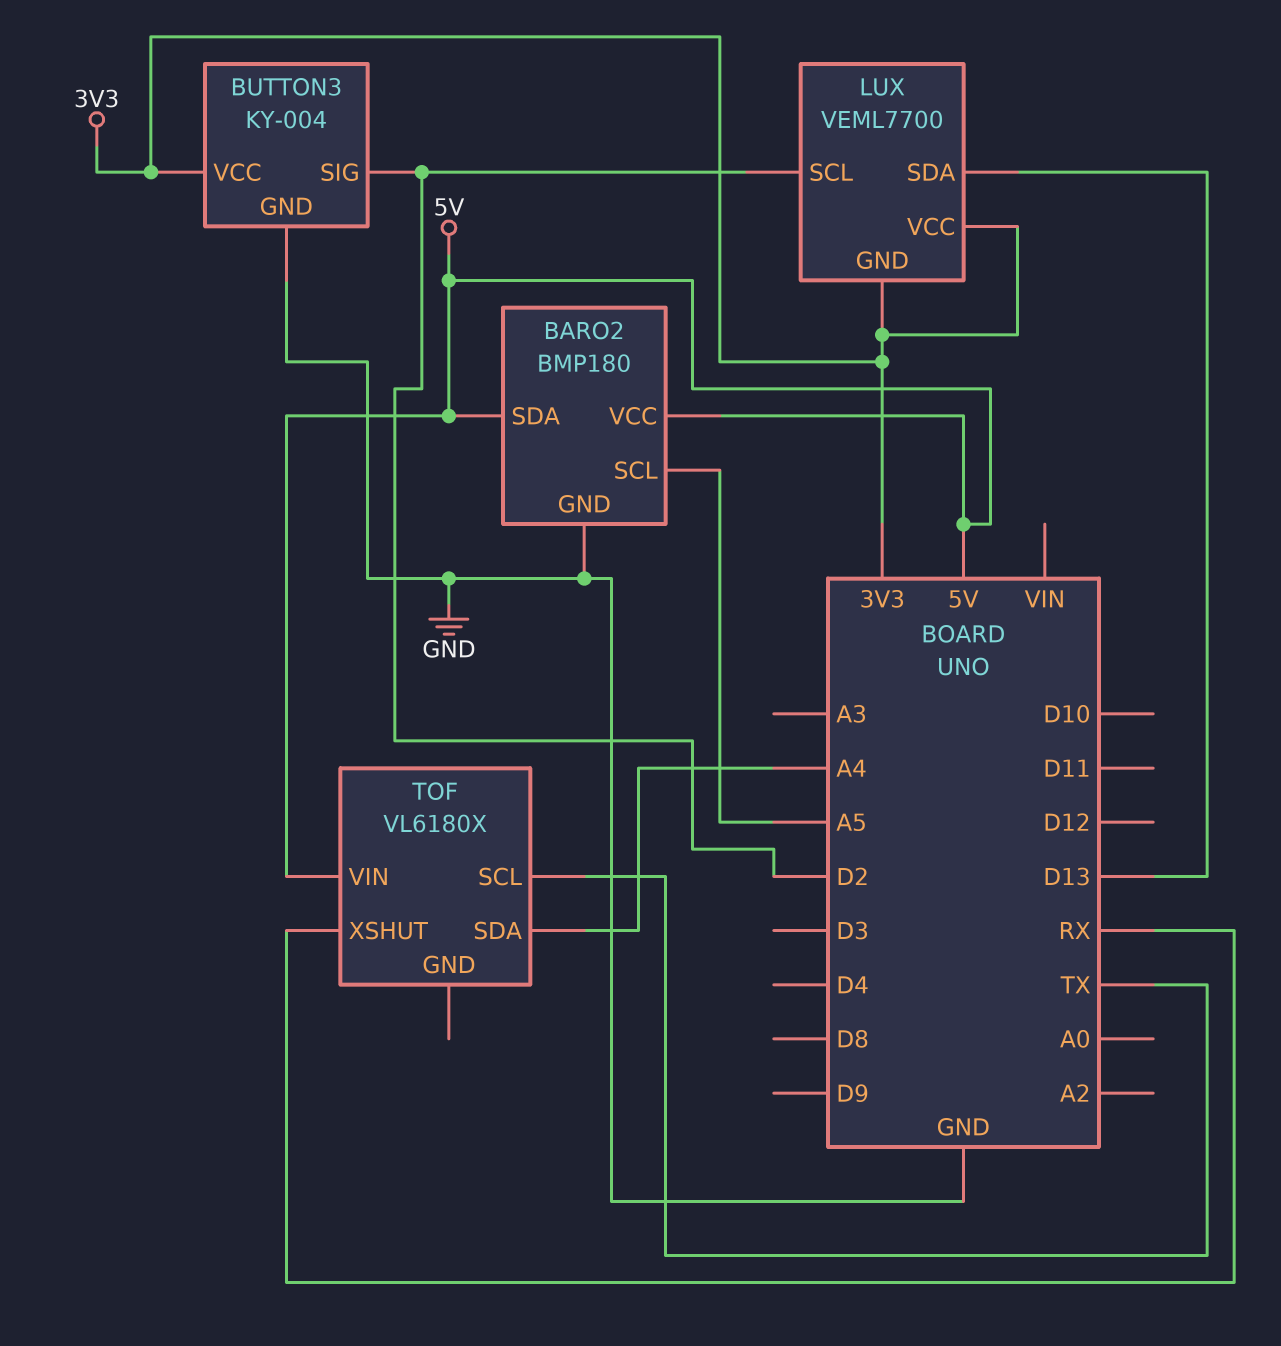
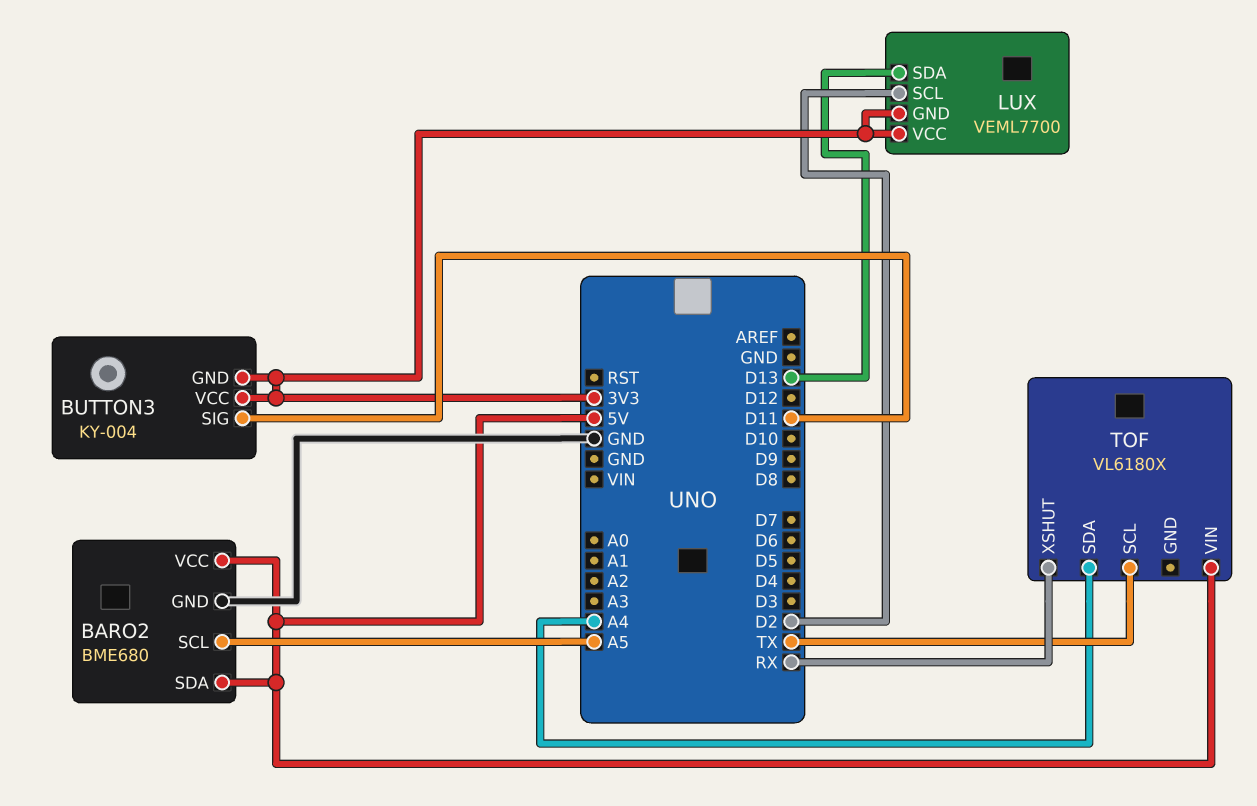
BARO2: BMP180 -> BME680
BUTTON3 pin GND: GND -> 3V3
BUTTON3 pin SIG: D2 -> D11

